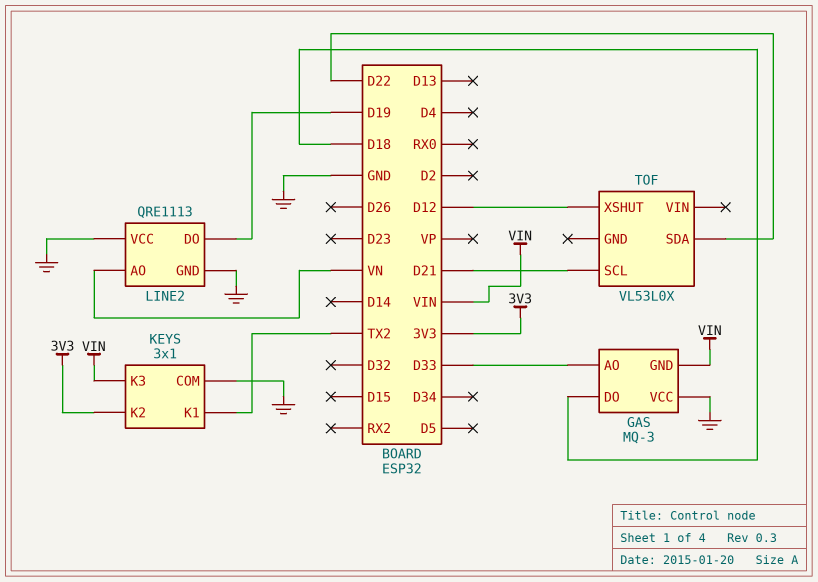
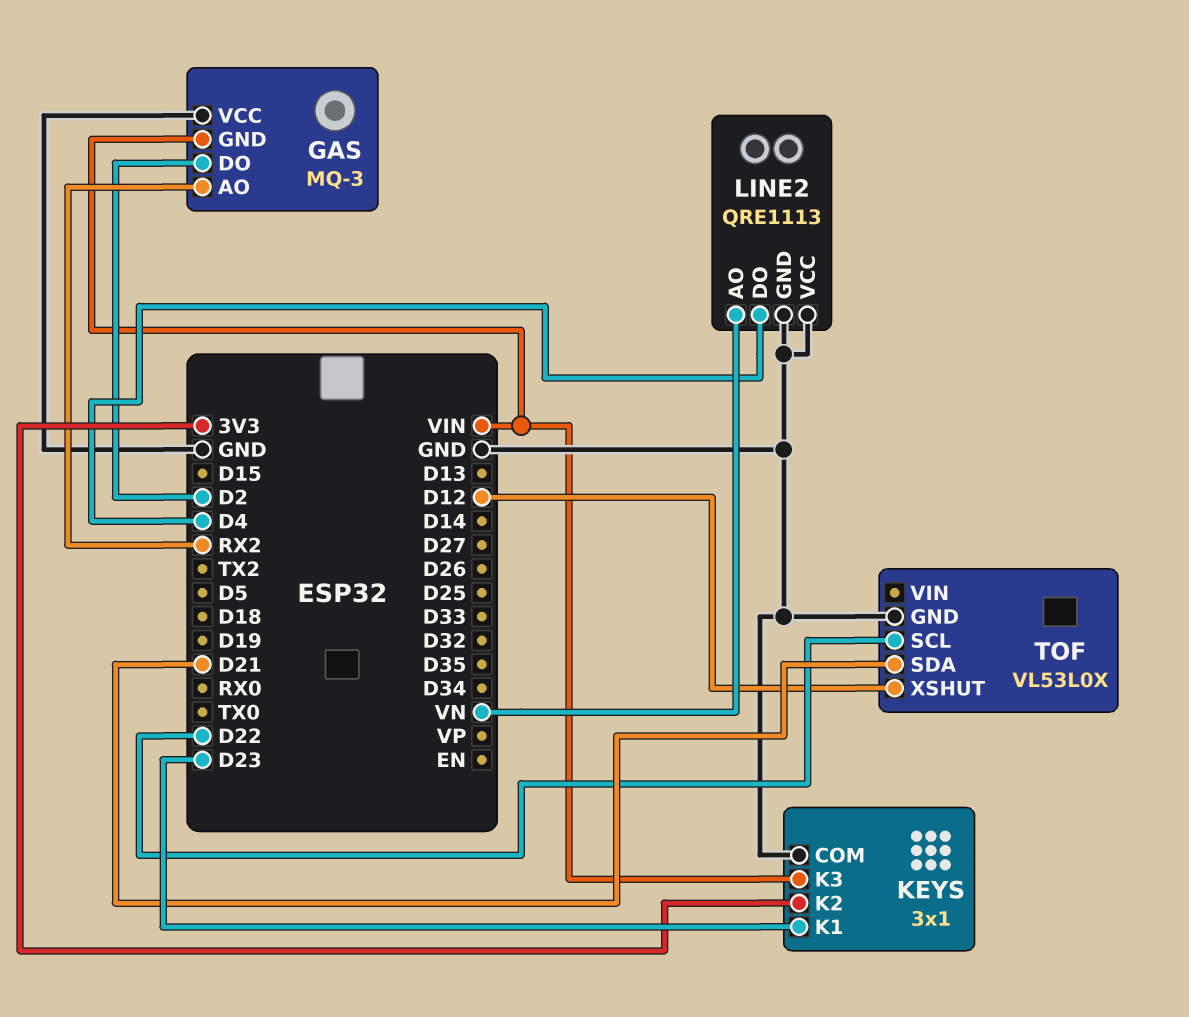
GAS pin AO: D33 -> RX2
GAS pin DO: D18 -> D2
KEYS pin K1: TX2 -> D23
LINE2 pin DO: D19 -> D4
TOF pin GND: none -> GND
TOF pin SCL: D21 -> D22
TOF pin SDA: D22 -> D21

